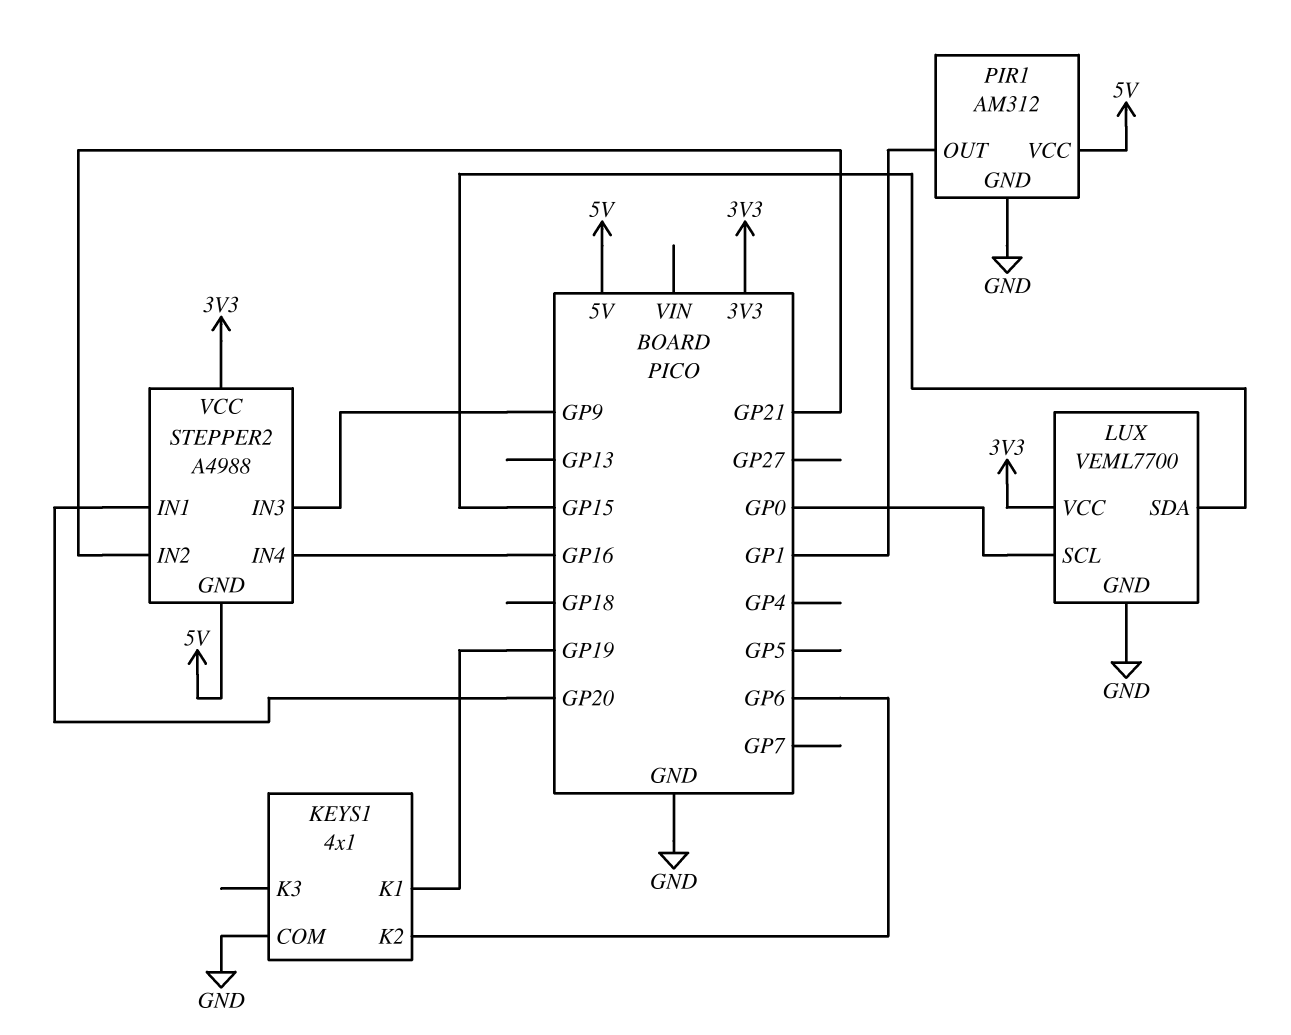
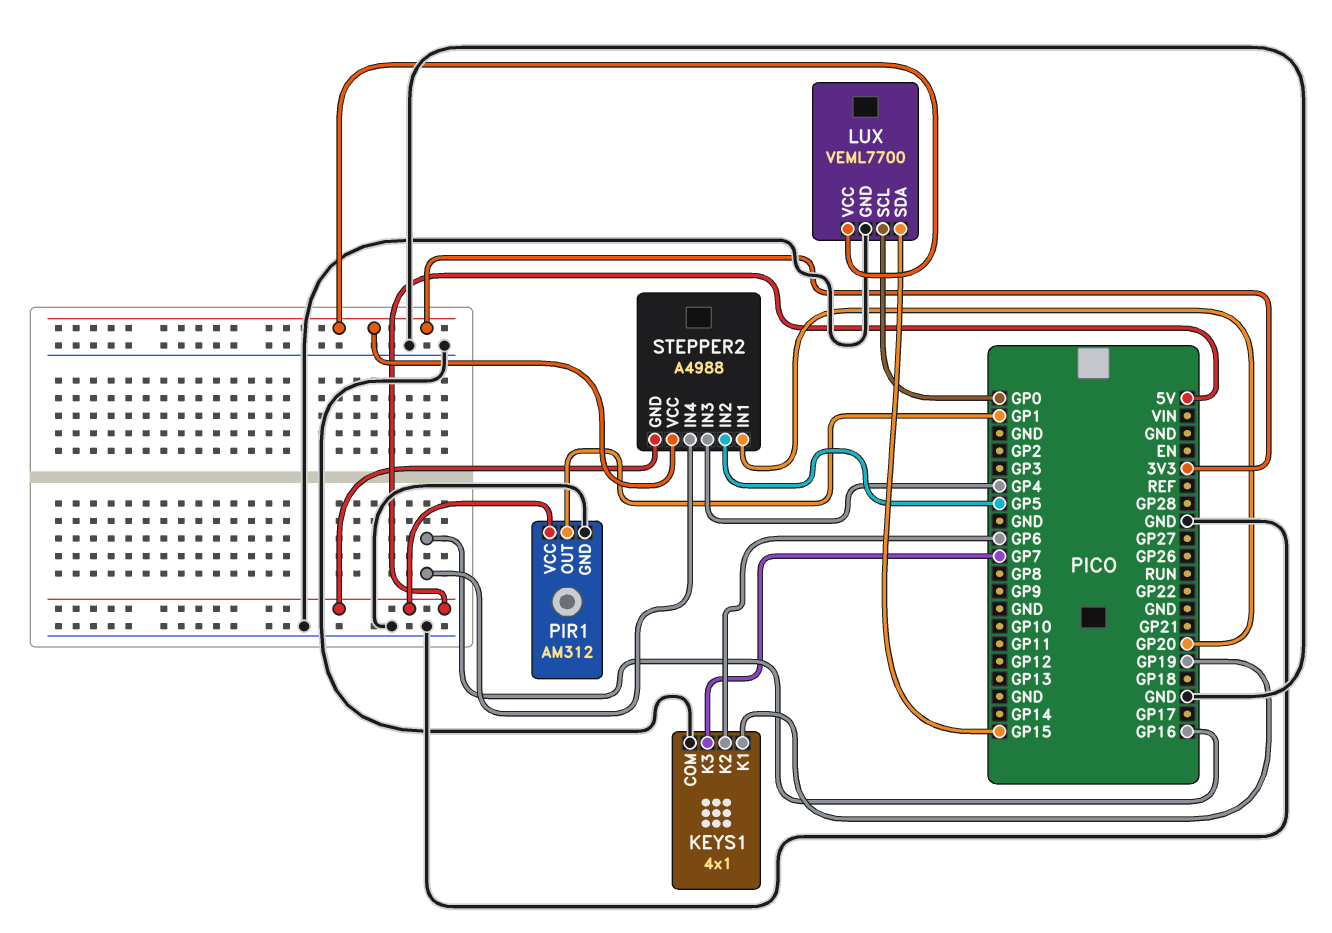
KEYS1 pin K3: none -> GP7
STEPPER2 pin IN2: GP21 -> GP5
STEPPER2 pin IN3: GP9 -> GP4

